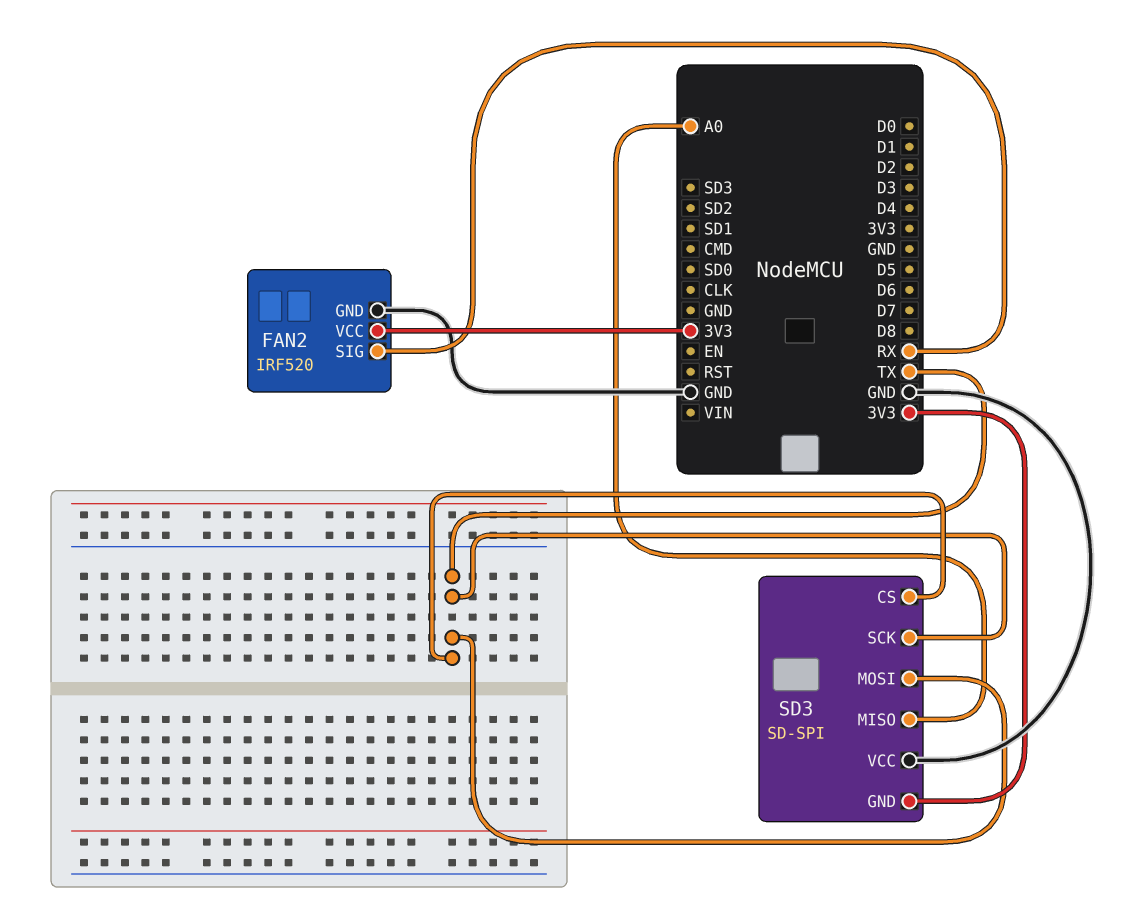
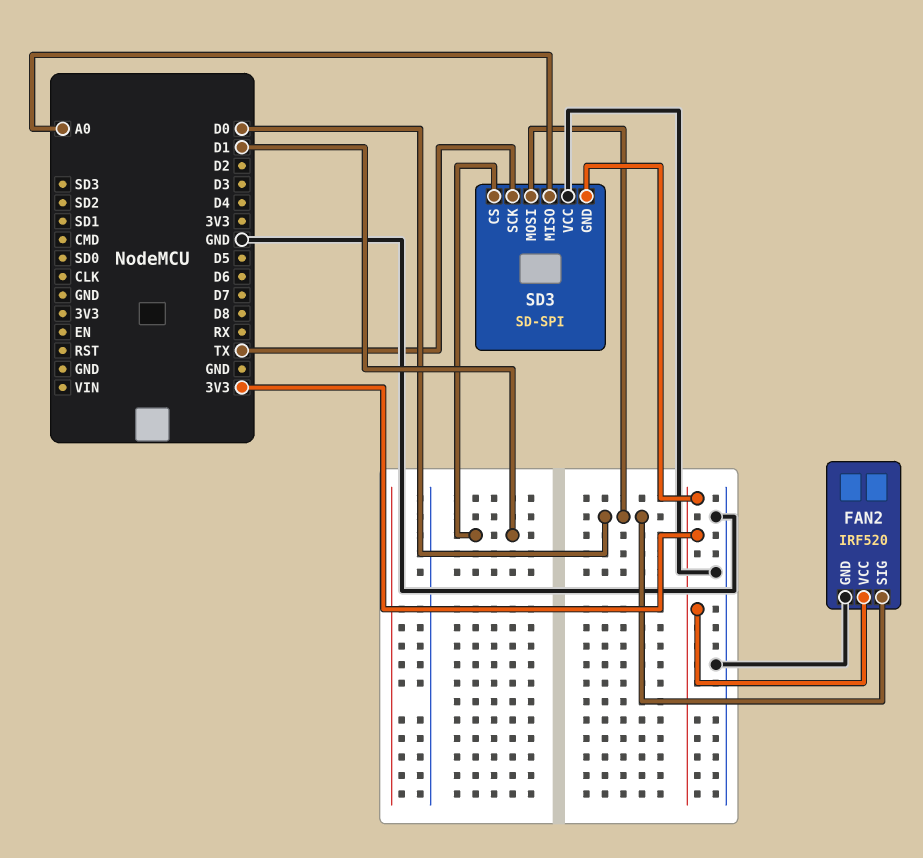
FAN2 pin SIG: RX -> D0
SD3 pin CS: TX -> D1
SD3 pin MOSI: TX -> D0

